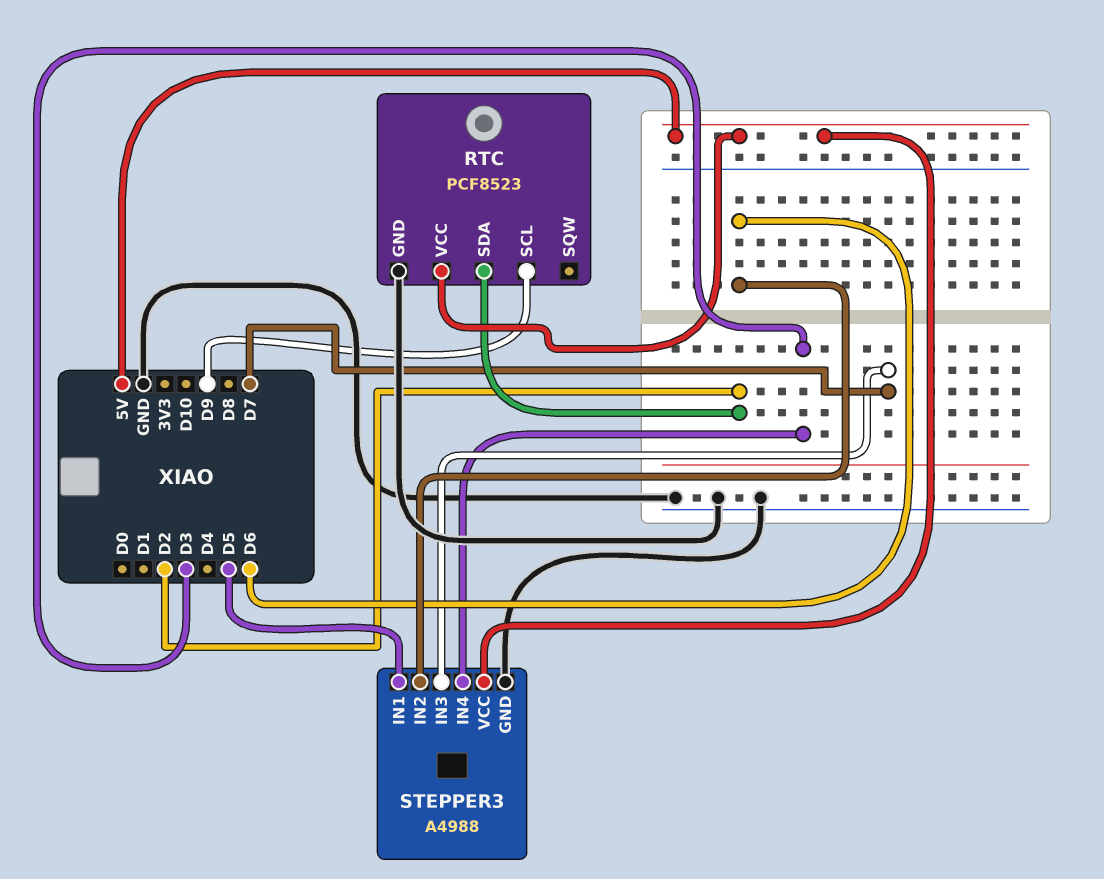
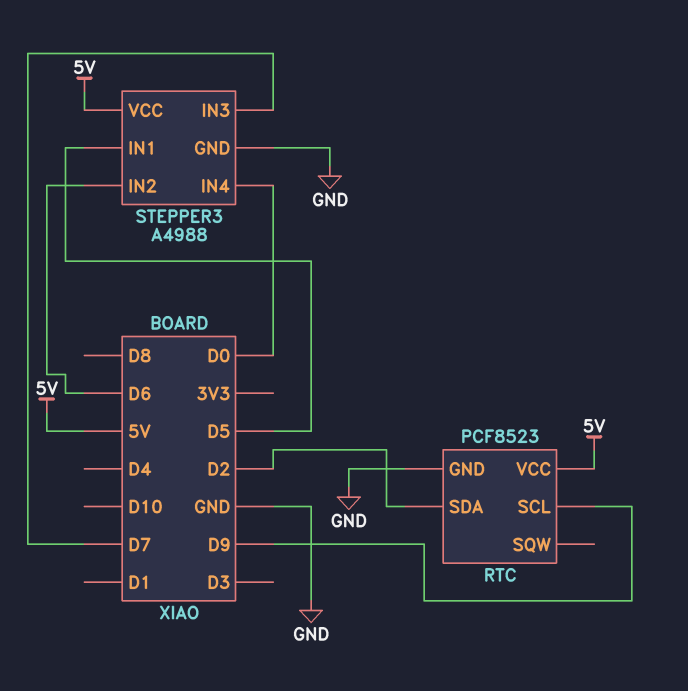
STEPPER3 pin IN4: D3 -> D0

